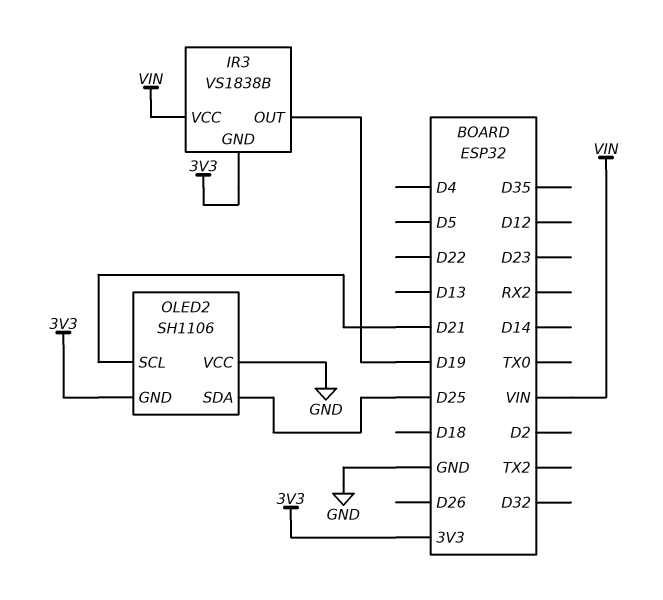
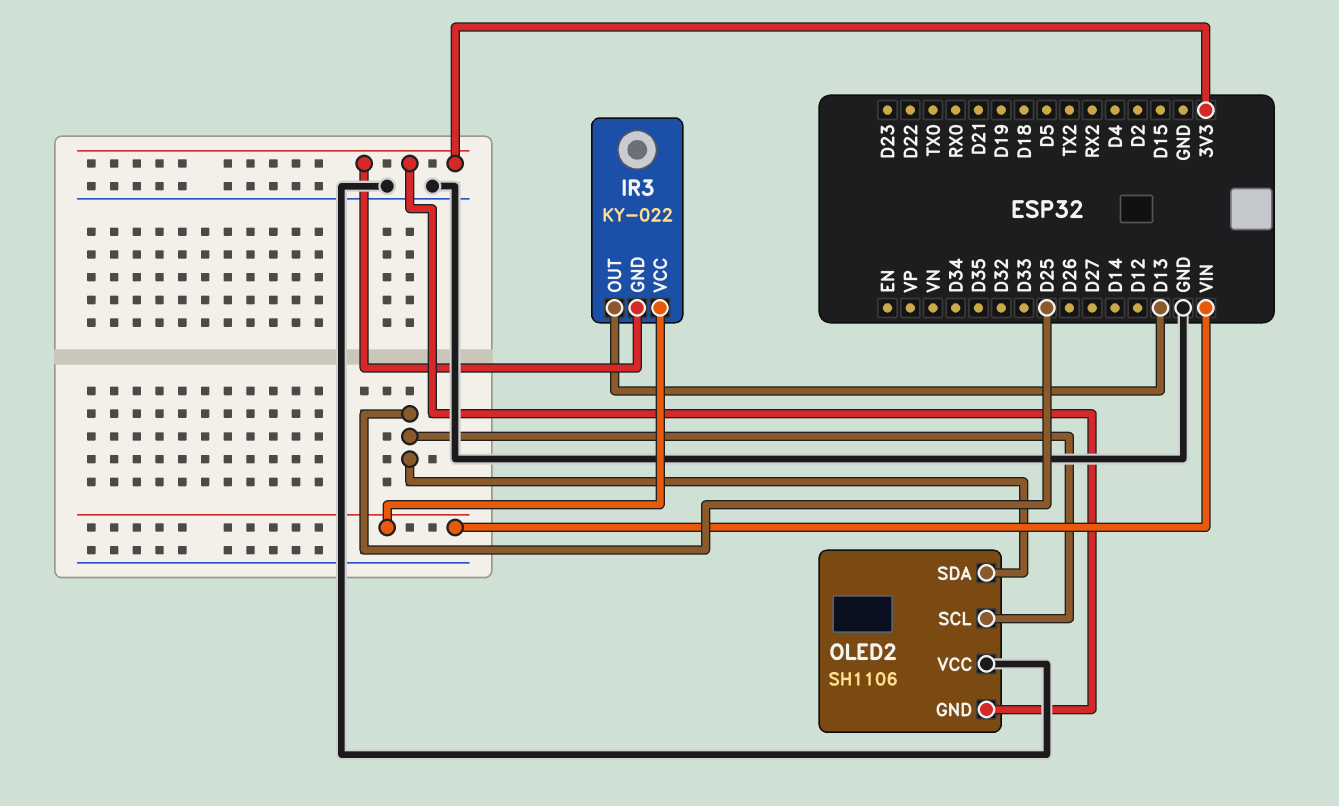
IR3: VS1838B -> KY-022
IR3 pin OUT: D19 -> D13
OLED2 pin SCL: D21 -> D25

